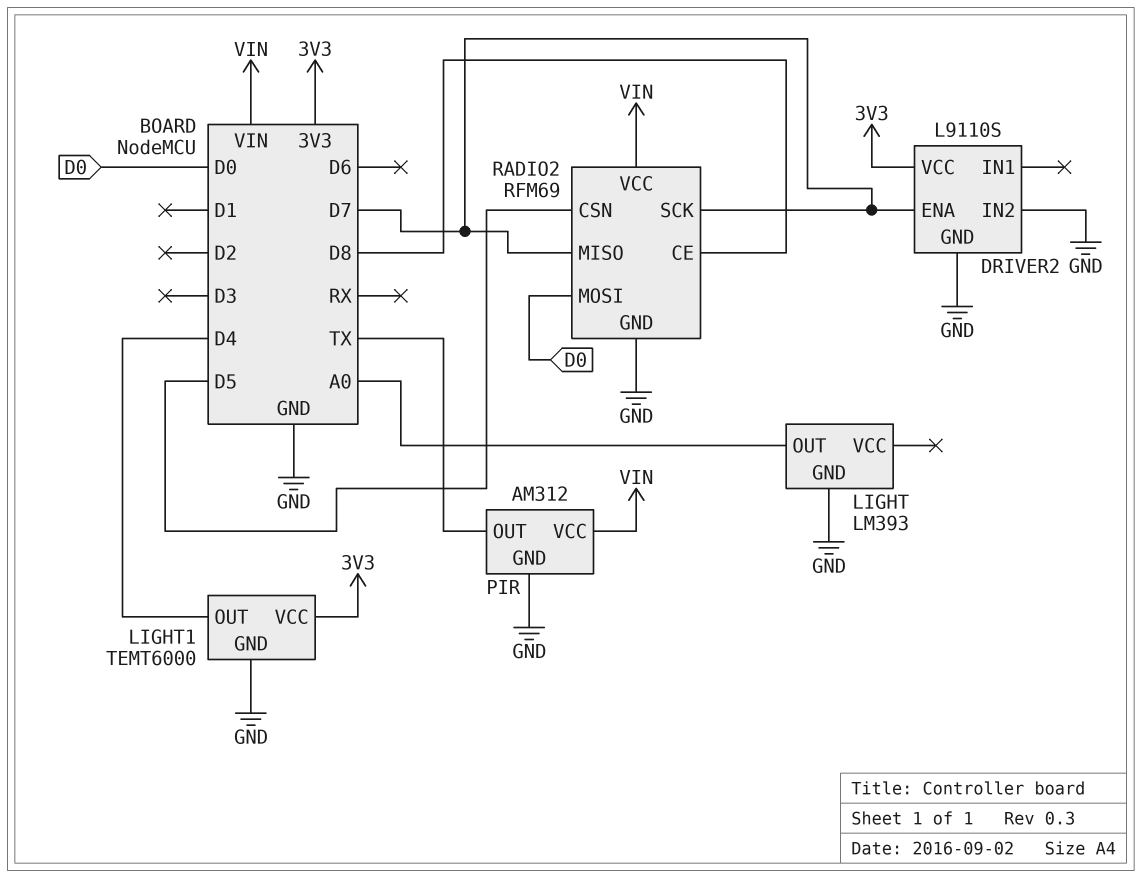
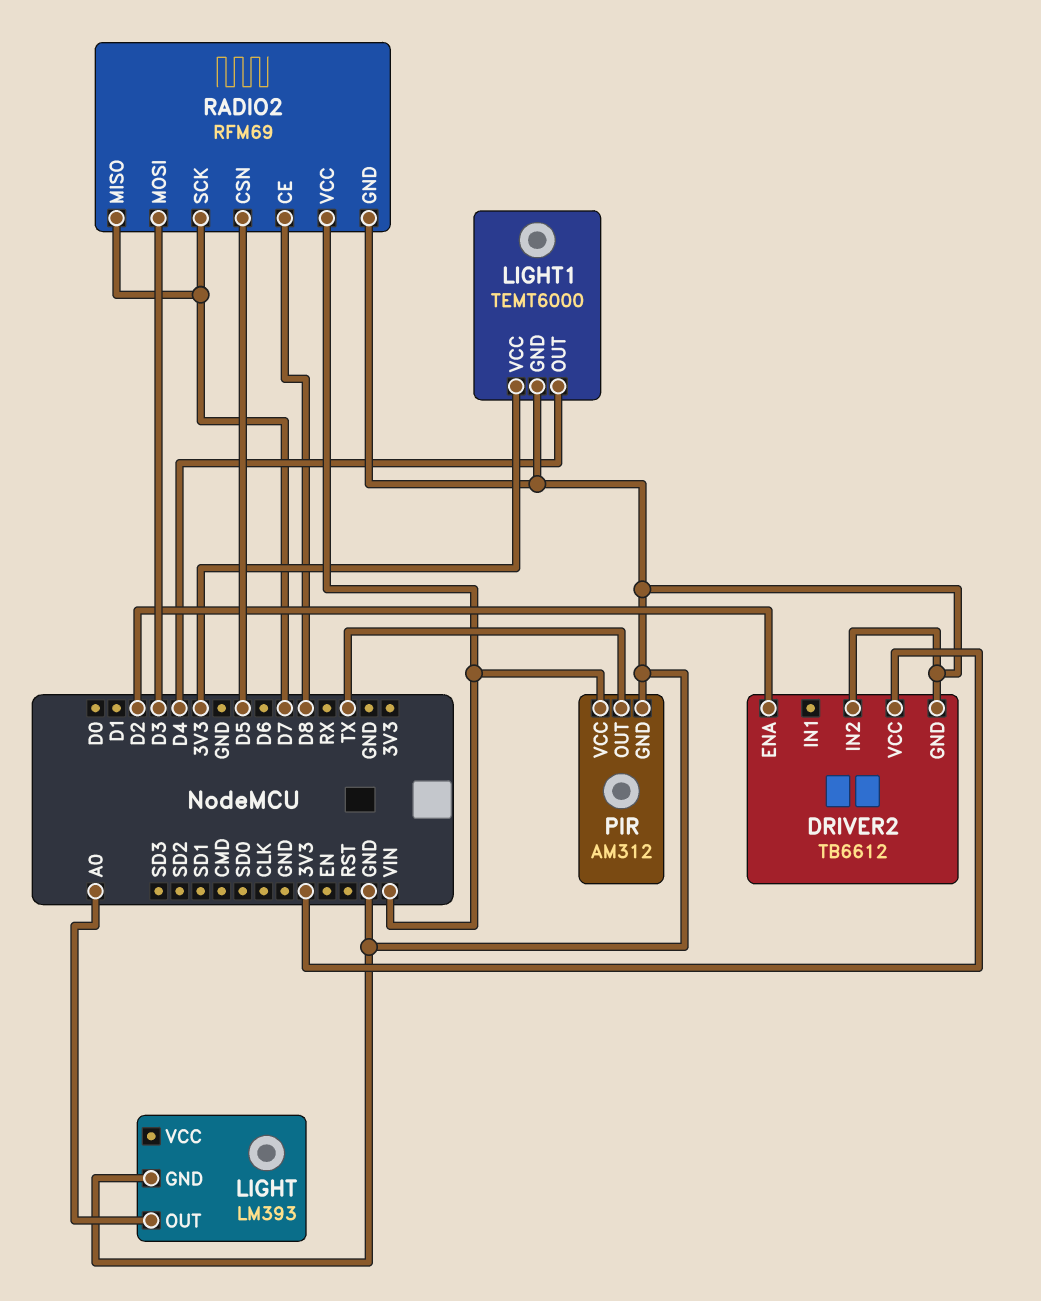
DRIVER2: L9110S -> TB6612
DRIVER2 pin ENA: D7 -> D2
RADIO2 pin MOSI: D0 -> D3

